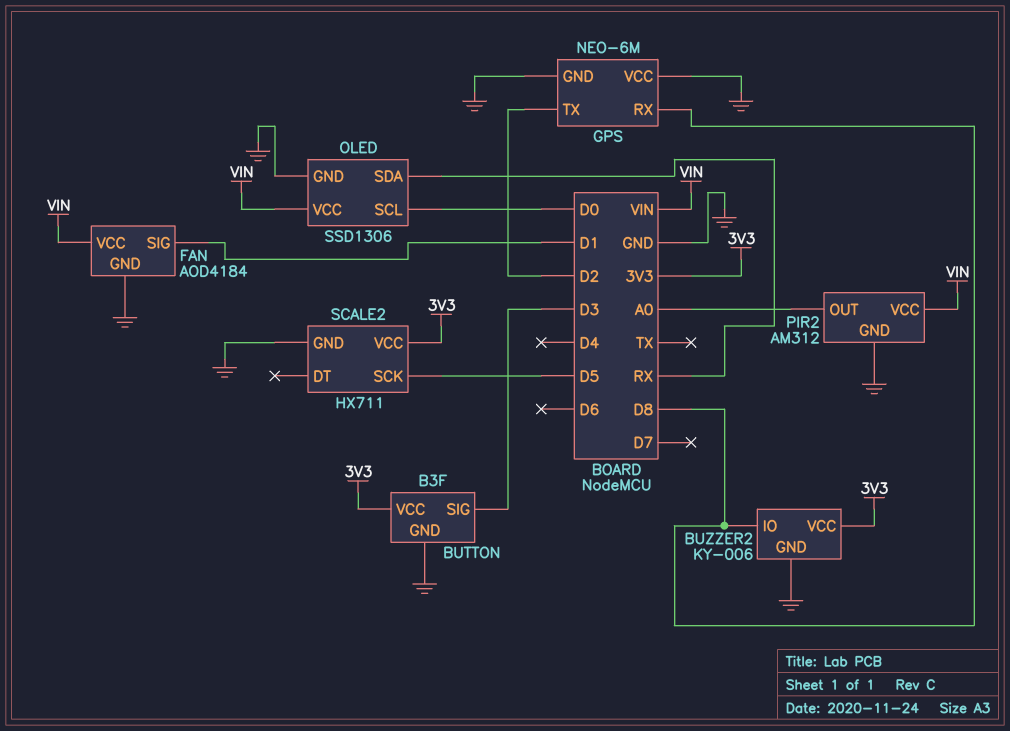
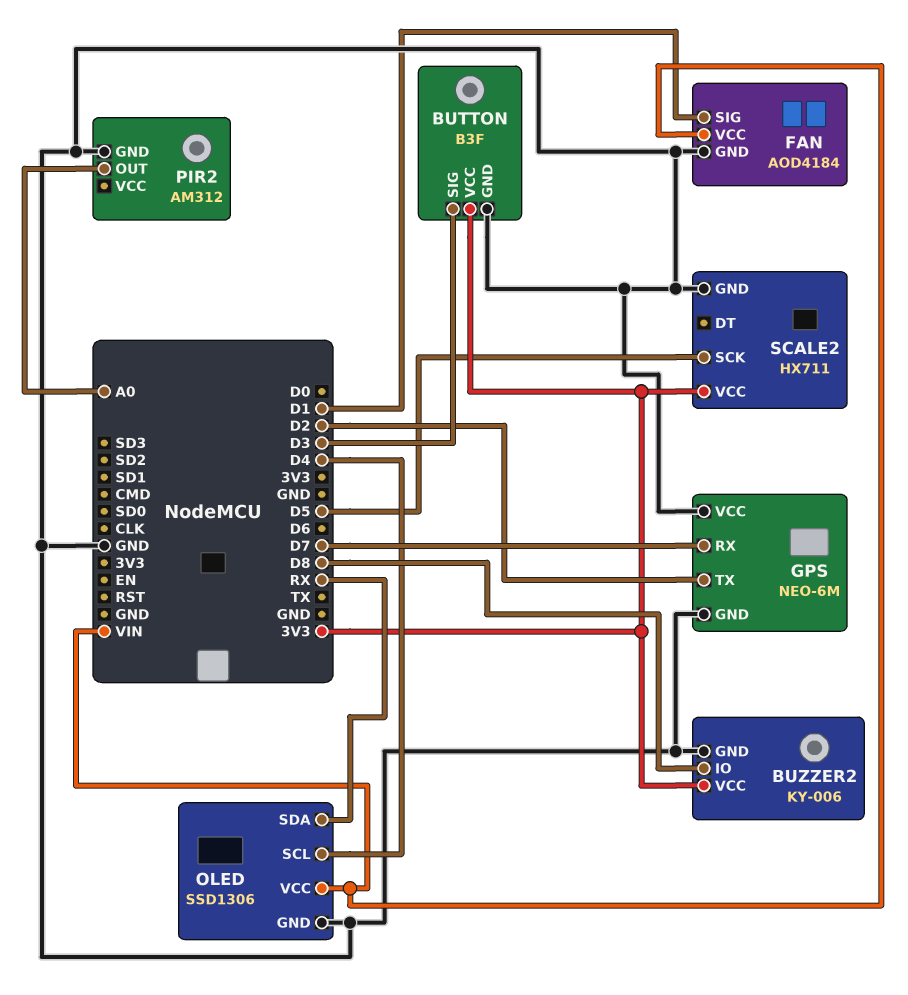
GPS pin RX: D8 -> D7
OLED pin SCL: D0 -> D4
PIR2 pin VCC: VIN -> none

